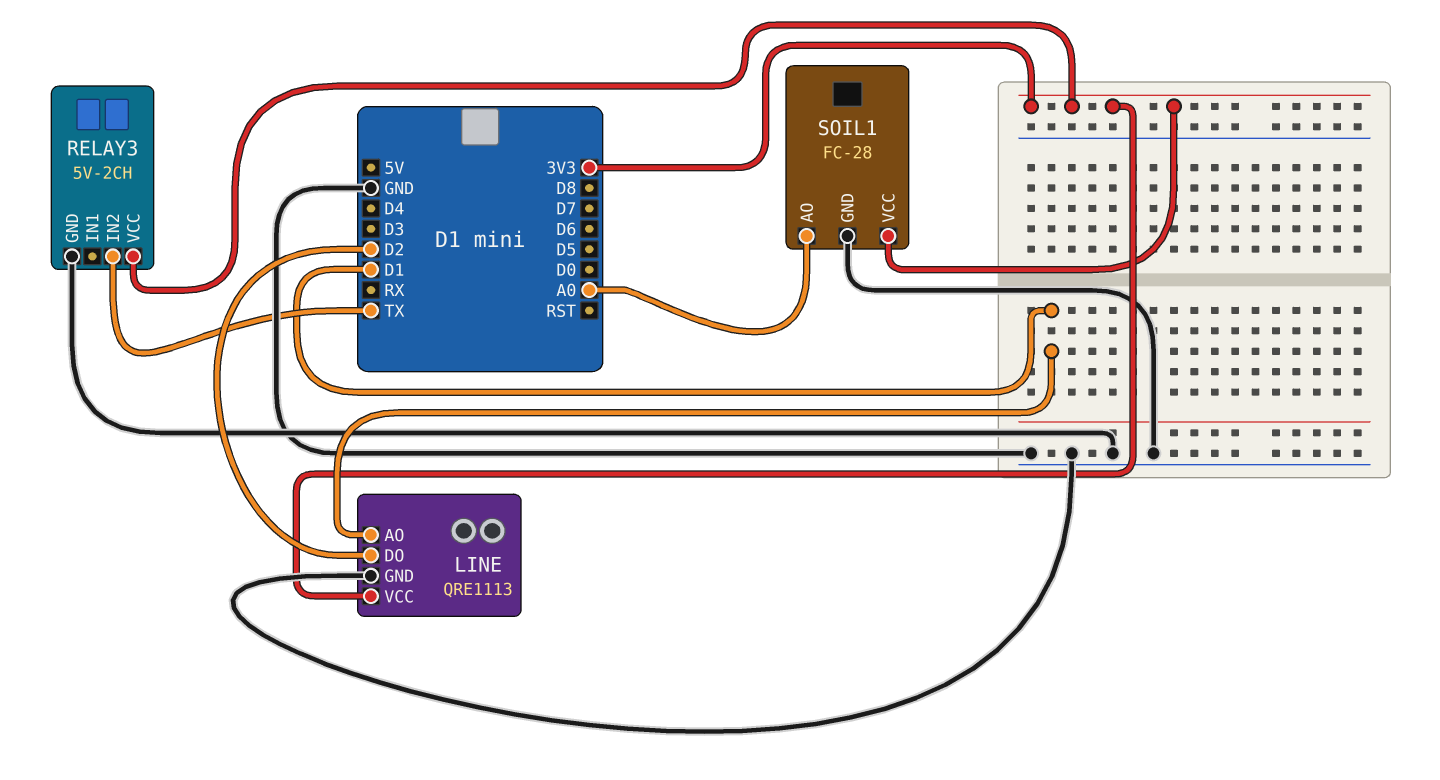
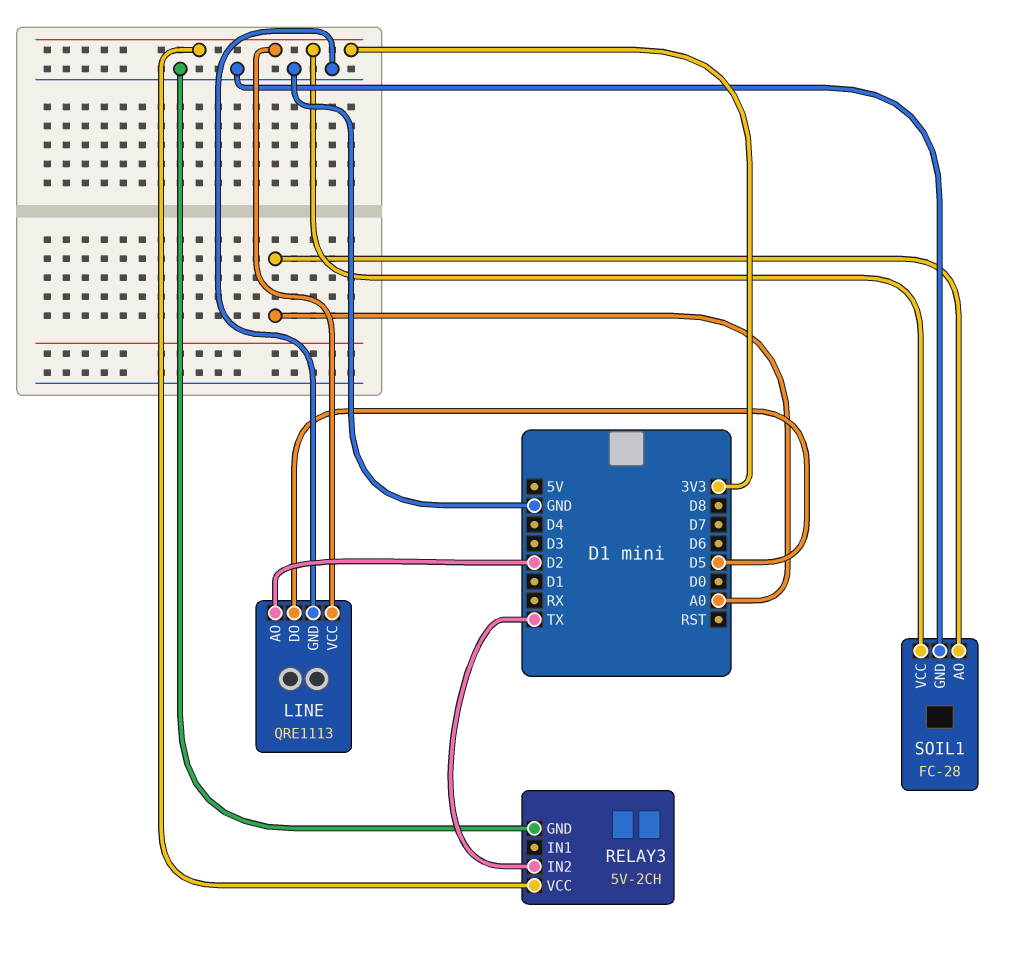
LINE pin AO: D1 -> D2
LINE pin DO: D2 -> D5

